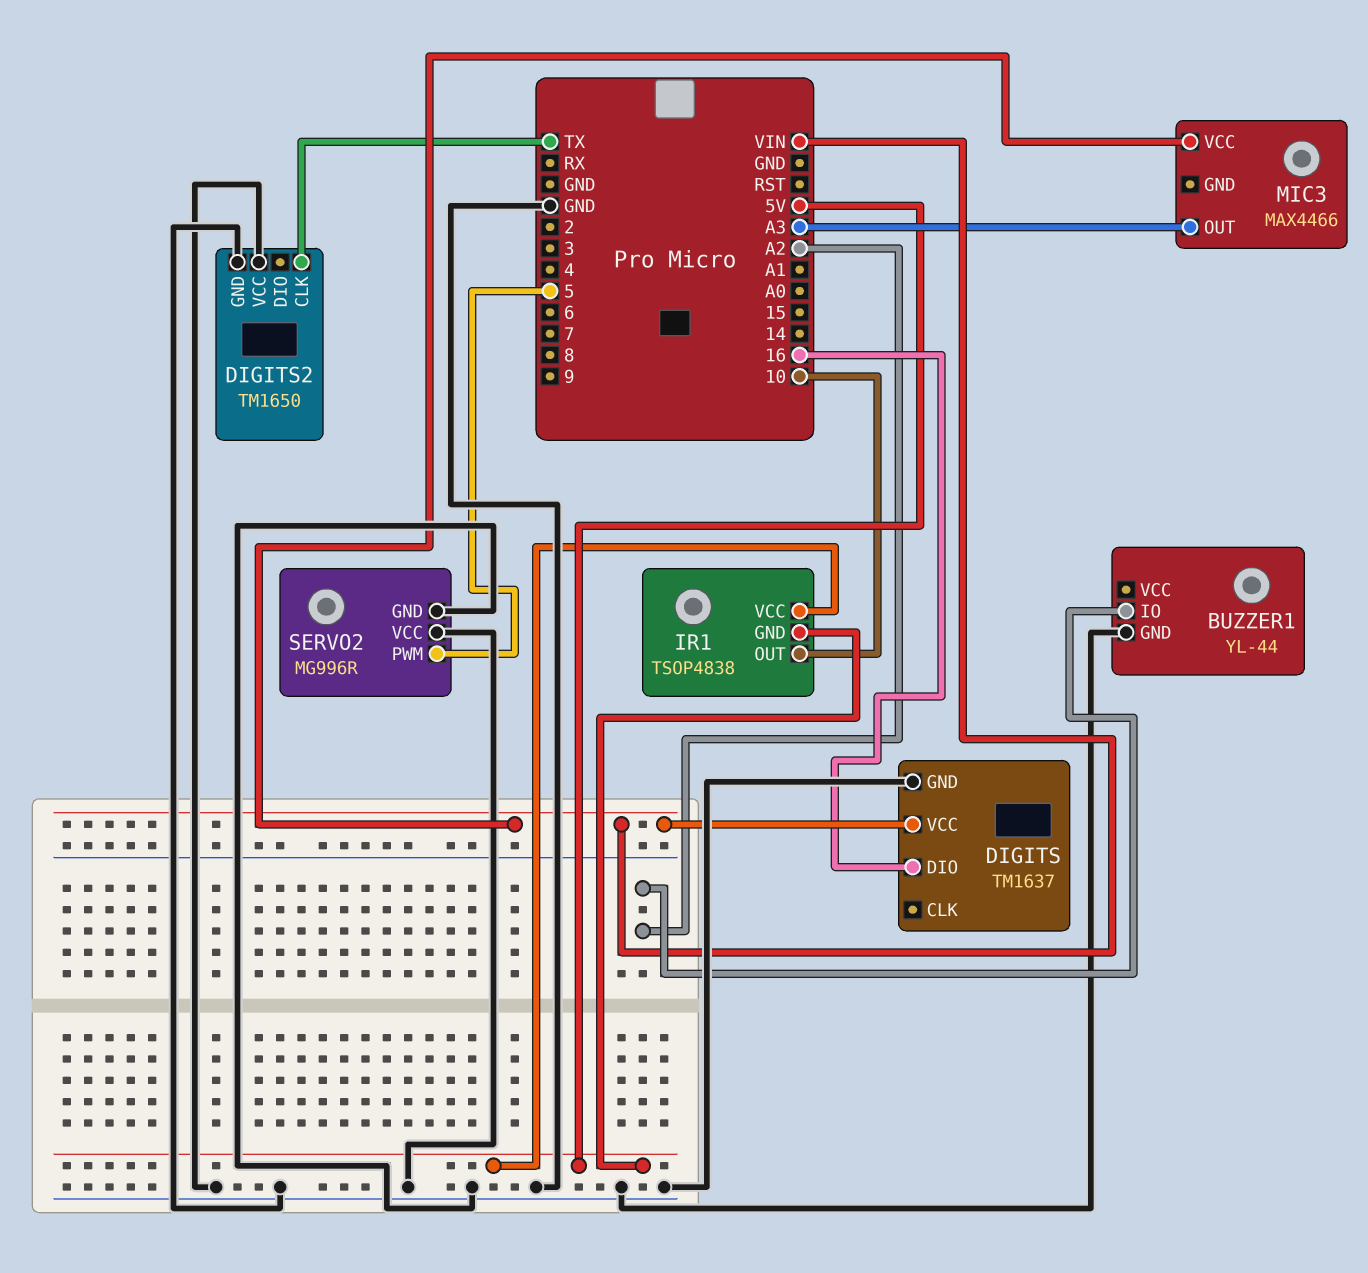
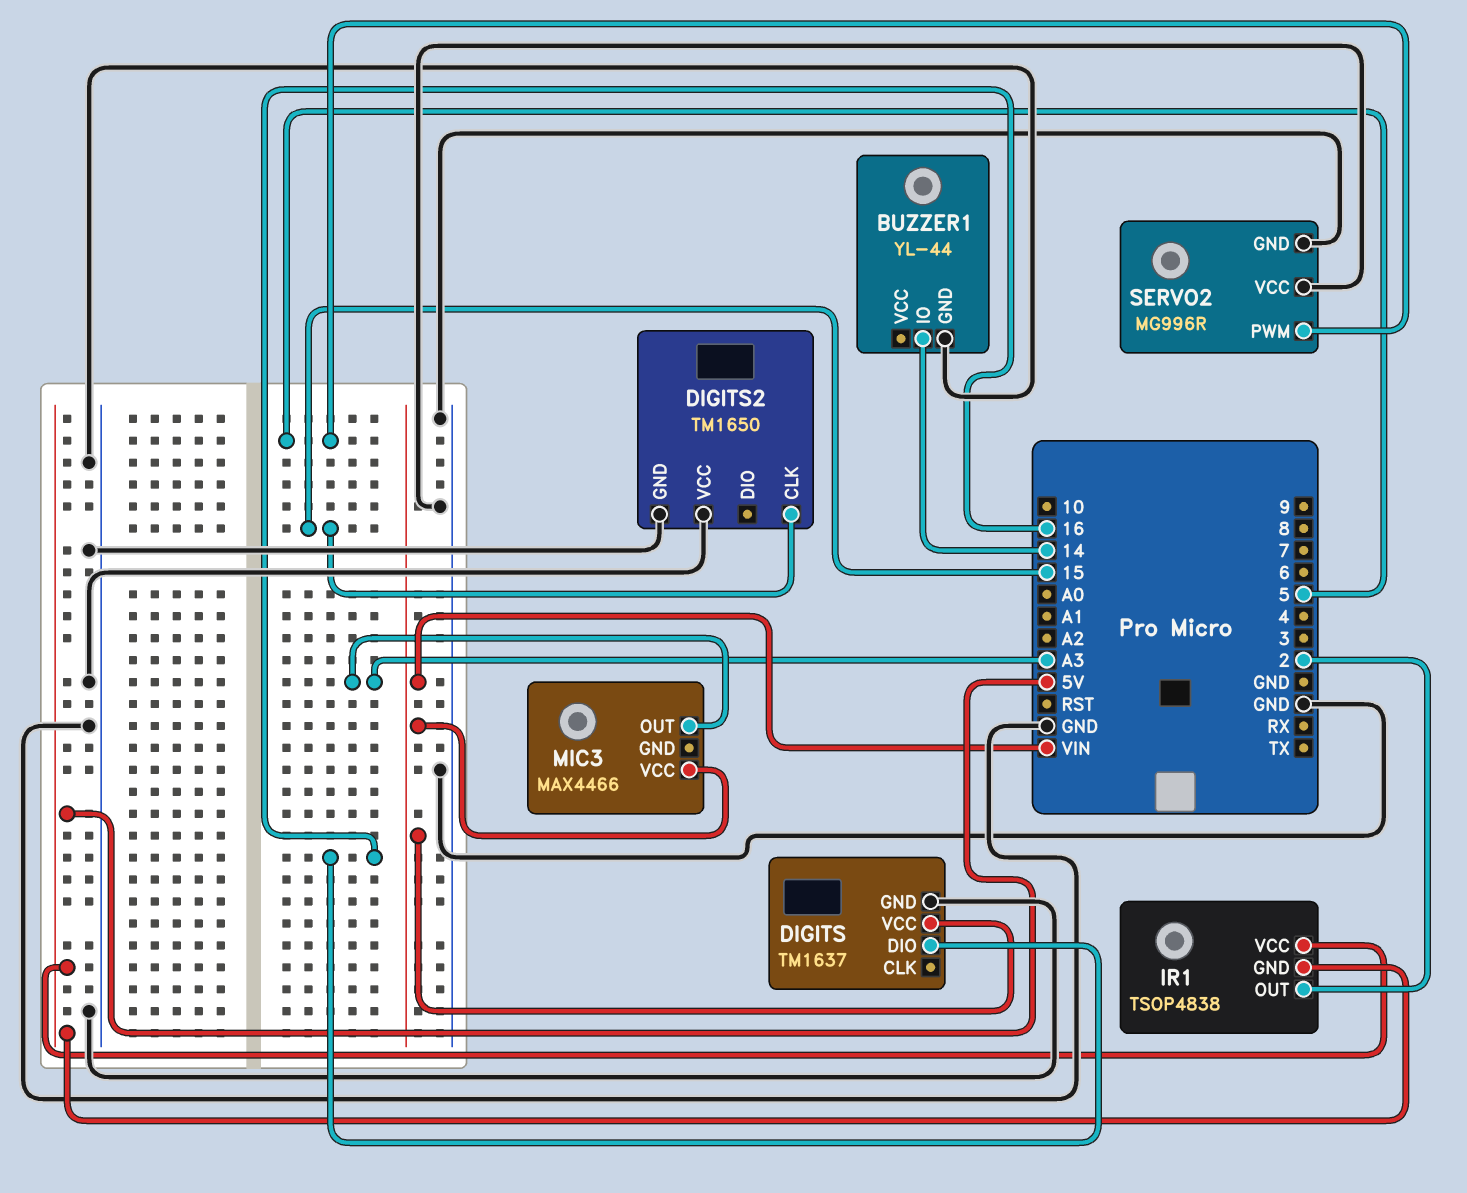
BUZZER1 pin IO: A2 -> 14
DIGITS2 pin CLK: TX -> 15
IR1 pin OUT: 10 -> 2

